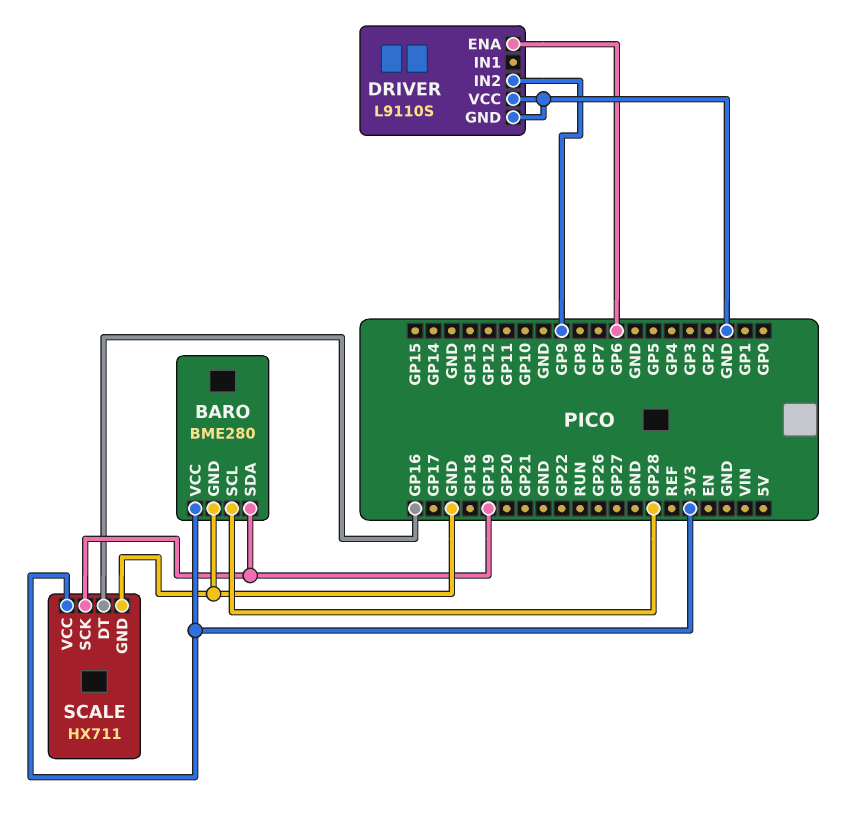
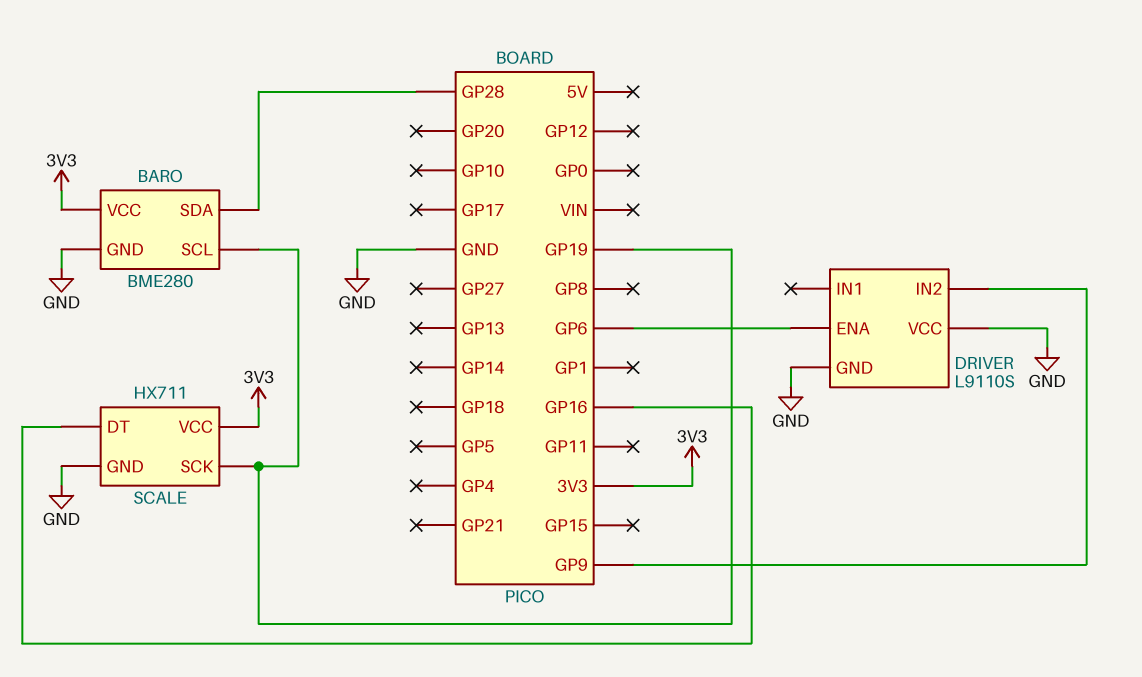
BARO pin SCL: GP28 -> GP19
BARO pin SDA: GP19 -> GP28

